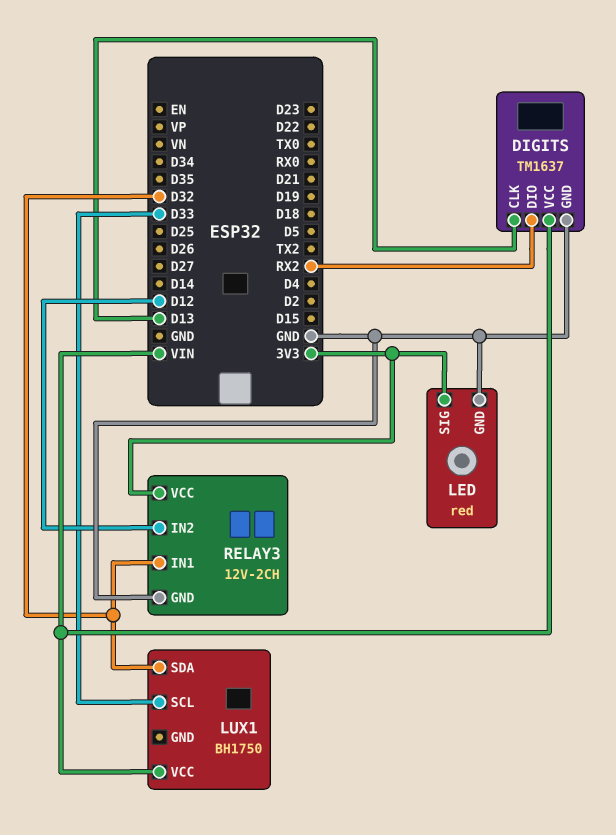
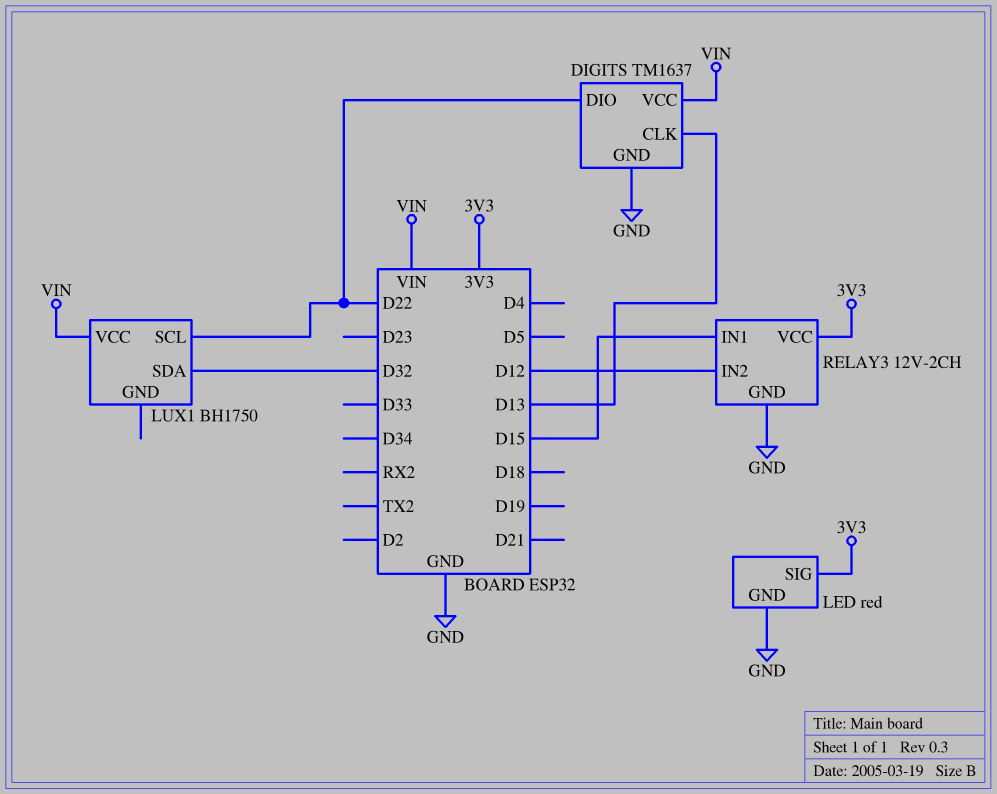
DIGITS pin DIO: RX2 -> D22
LUX1 pin SCL: D33 -> D22
RELAY3 pin IN1: D32 -> D15

